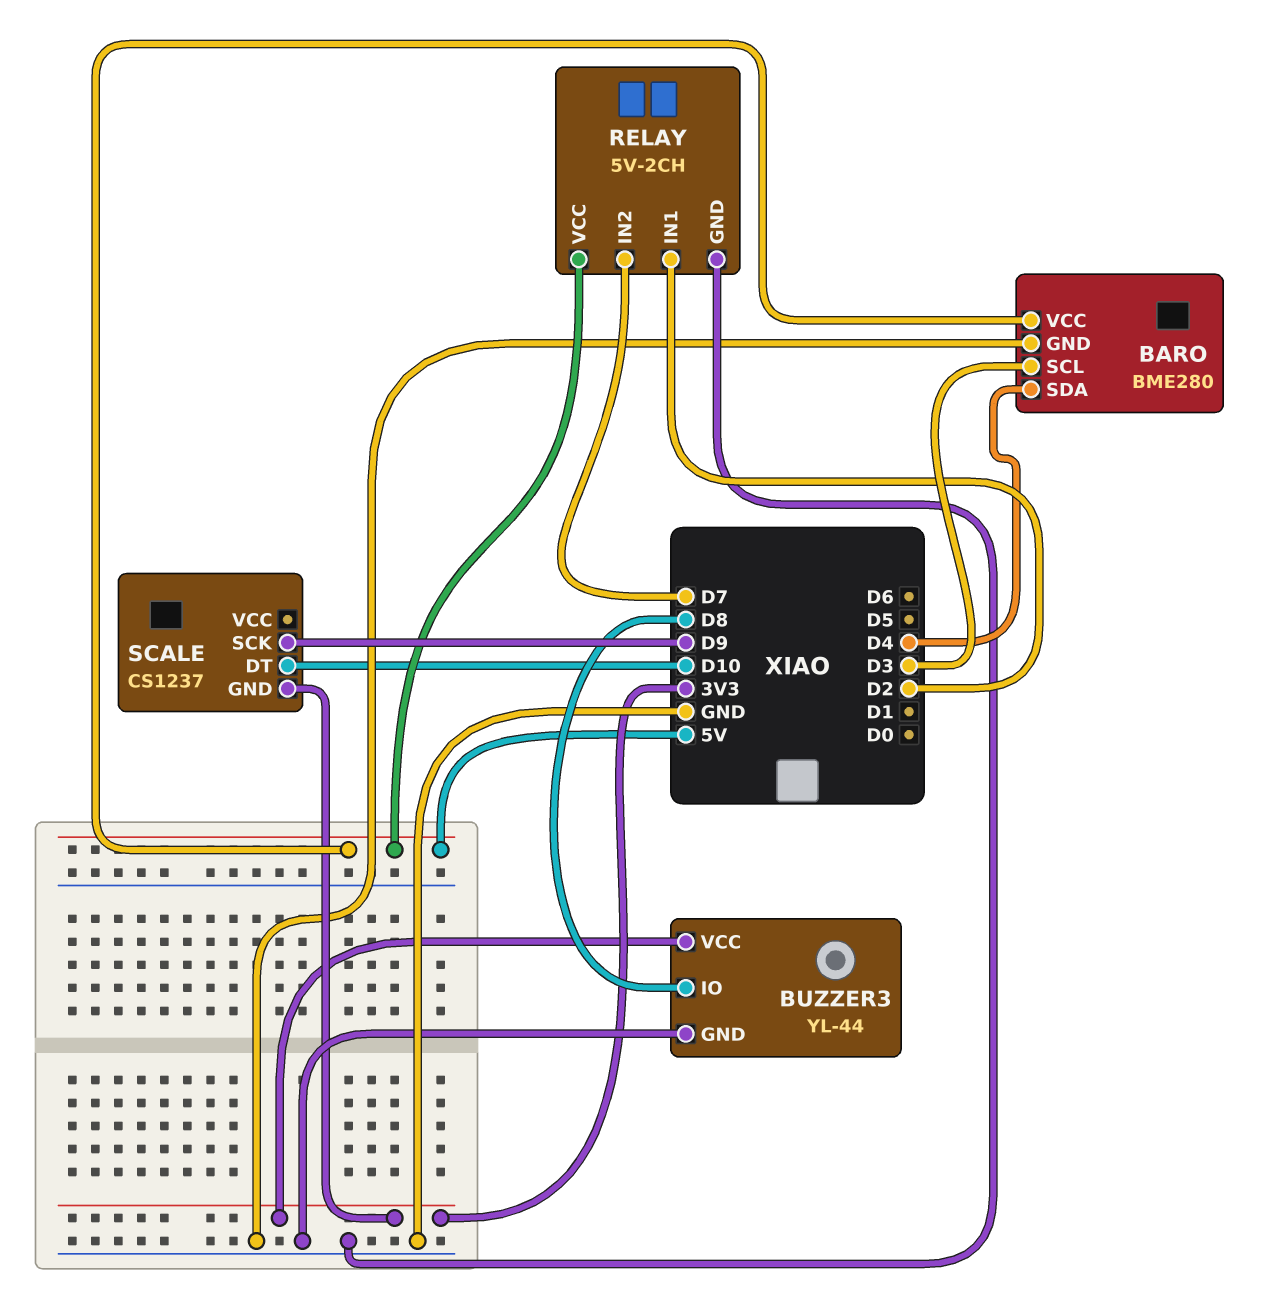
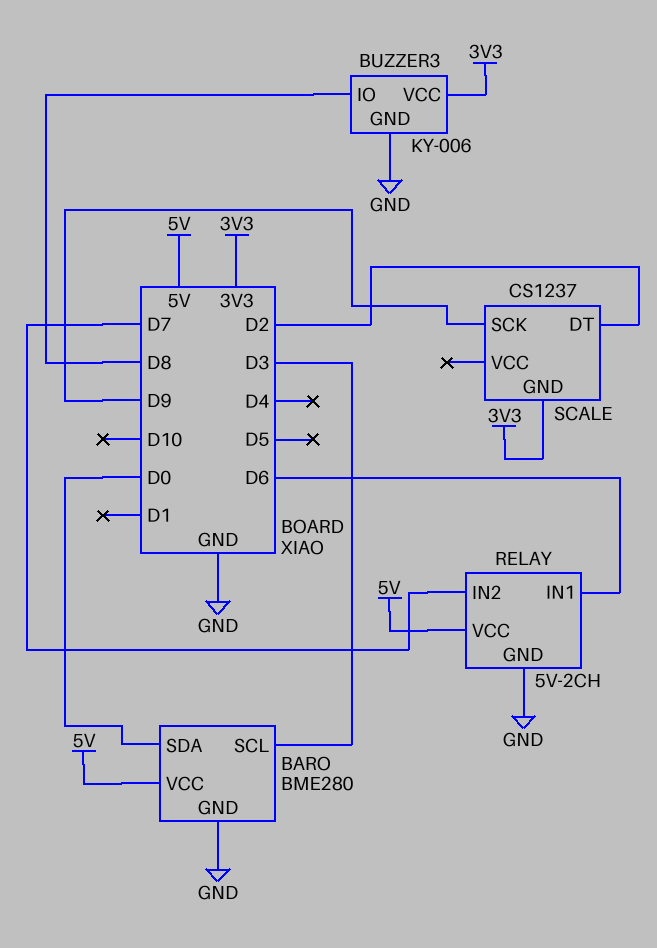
BARO pin SDA: D4 -> D0
BUZZER3: YL-44 -> KY-006
RELAY pin IN1: D2 -> D6
SCALE pin DT: D10 -> D2

